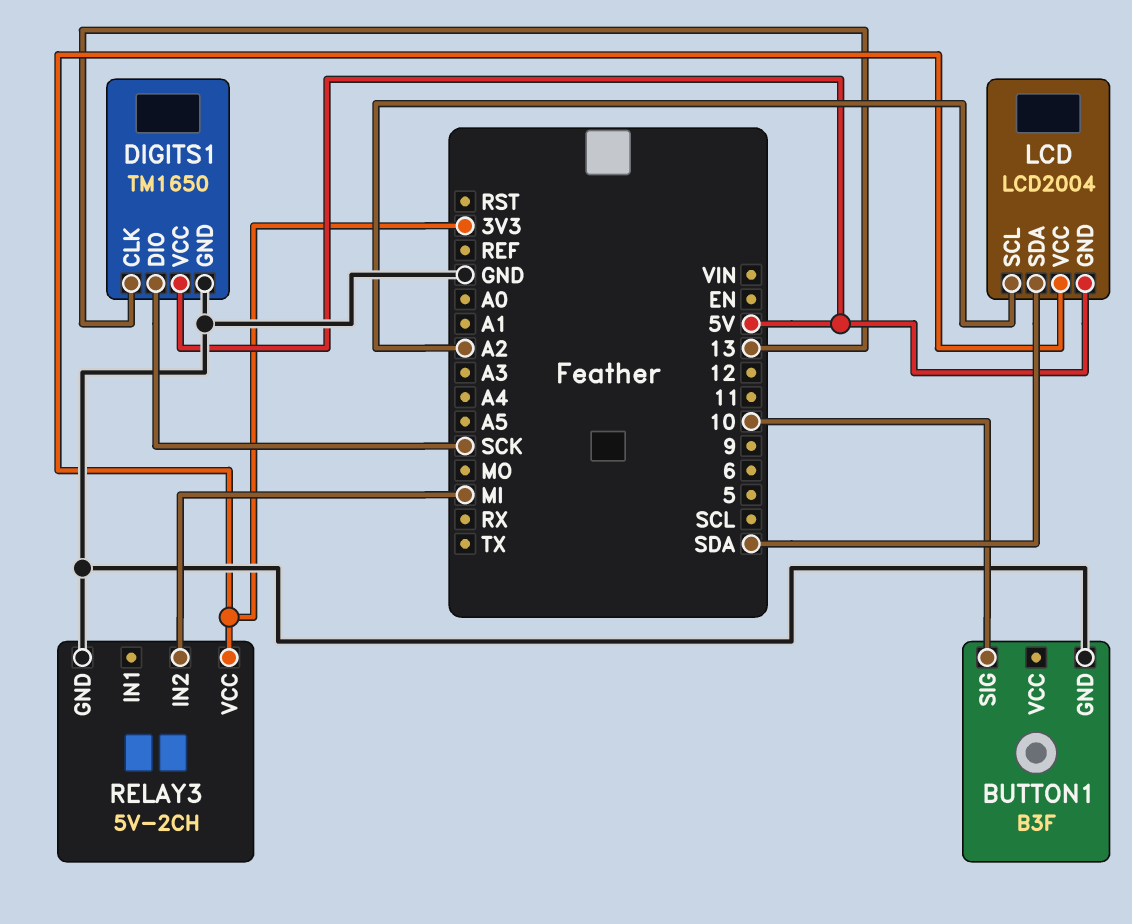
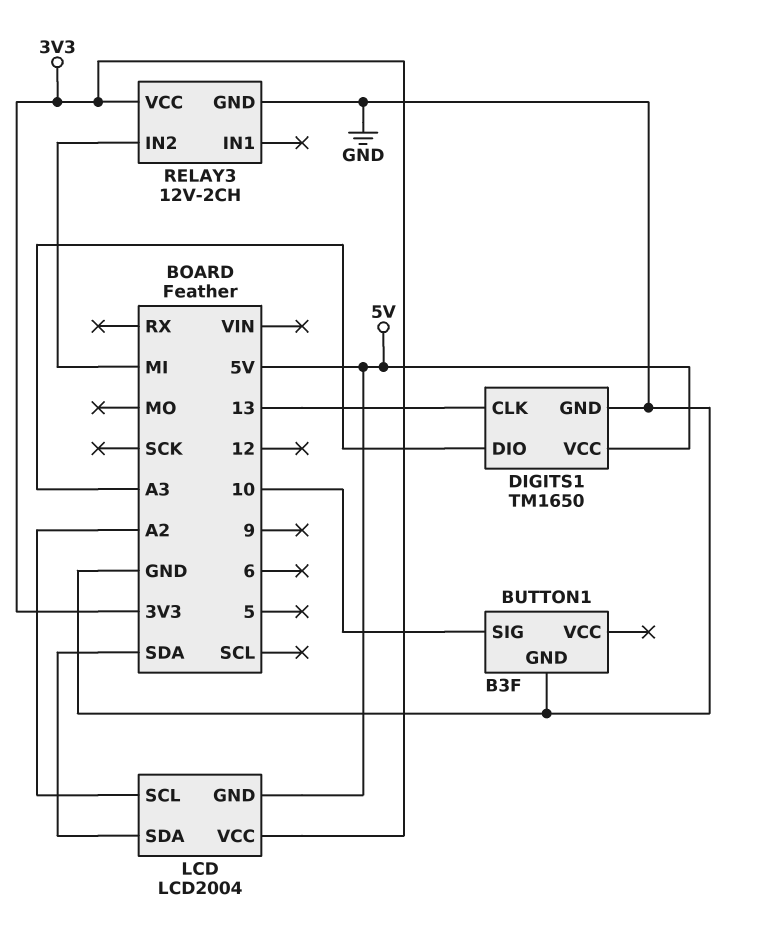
DIGITS1 pin DIO: SCK -> A3
RELAY3: 5V-2CH -> 12V-2CH

